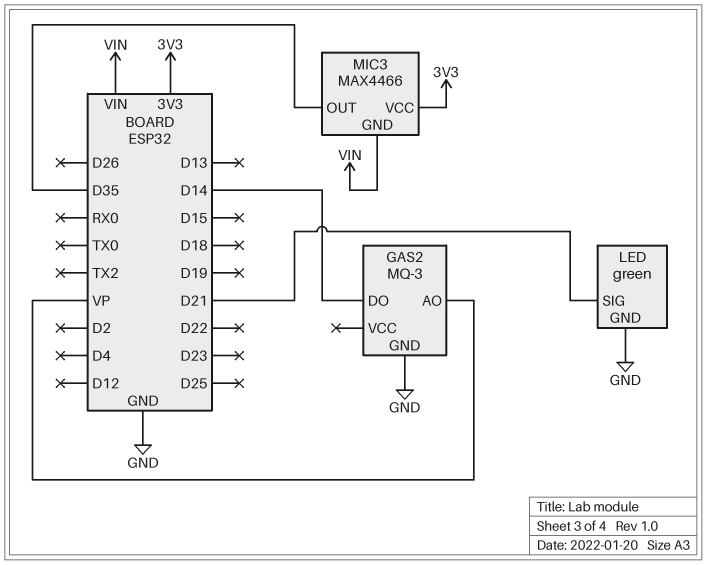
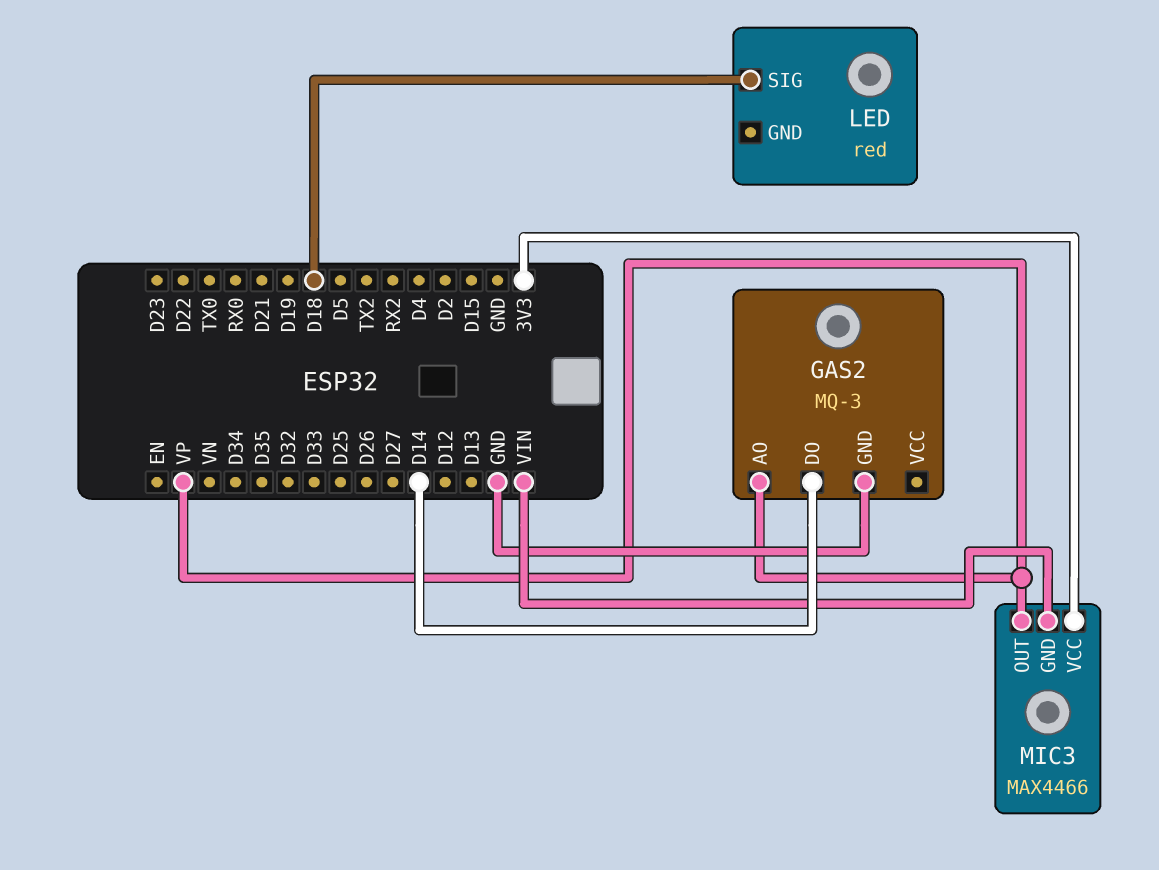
LED: green -> red
LED pin GND: GND -> none
LED pin SIG: D21 -> D18
MIC3 pin OUT: D35 -> VP

